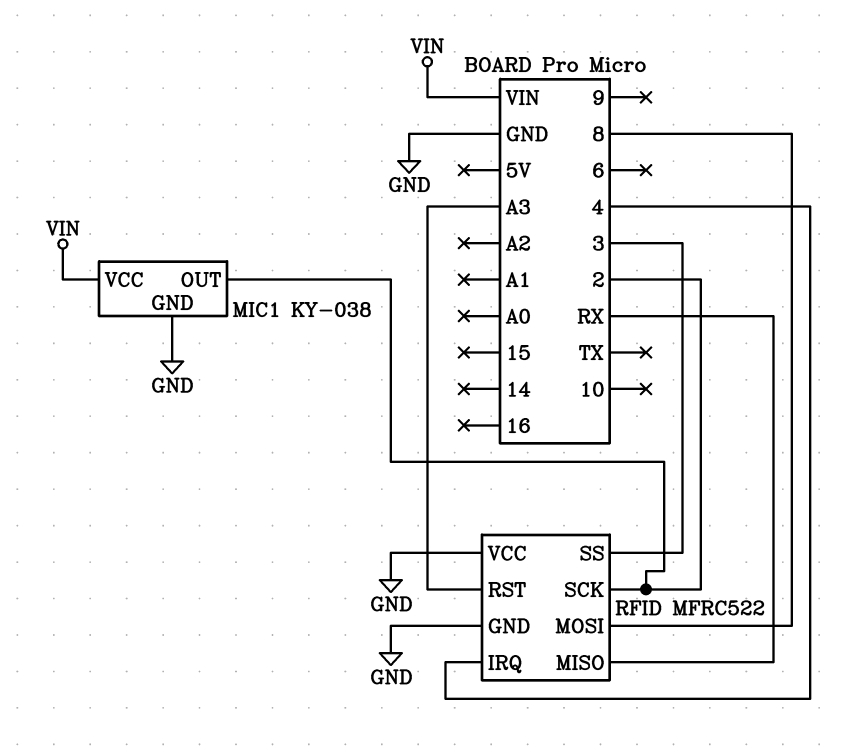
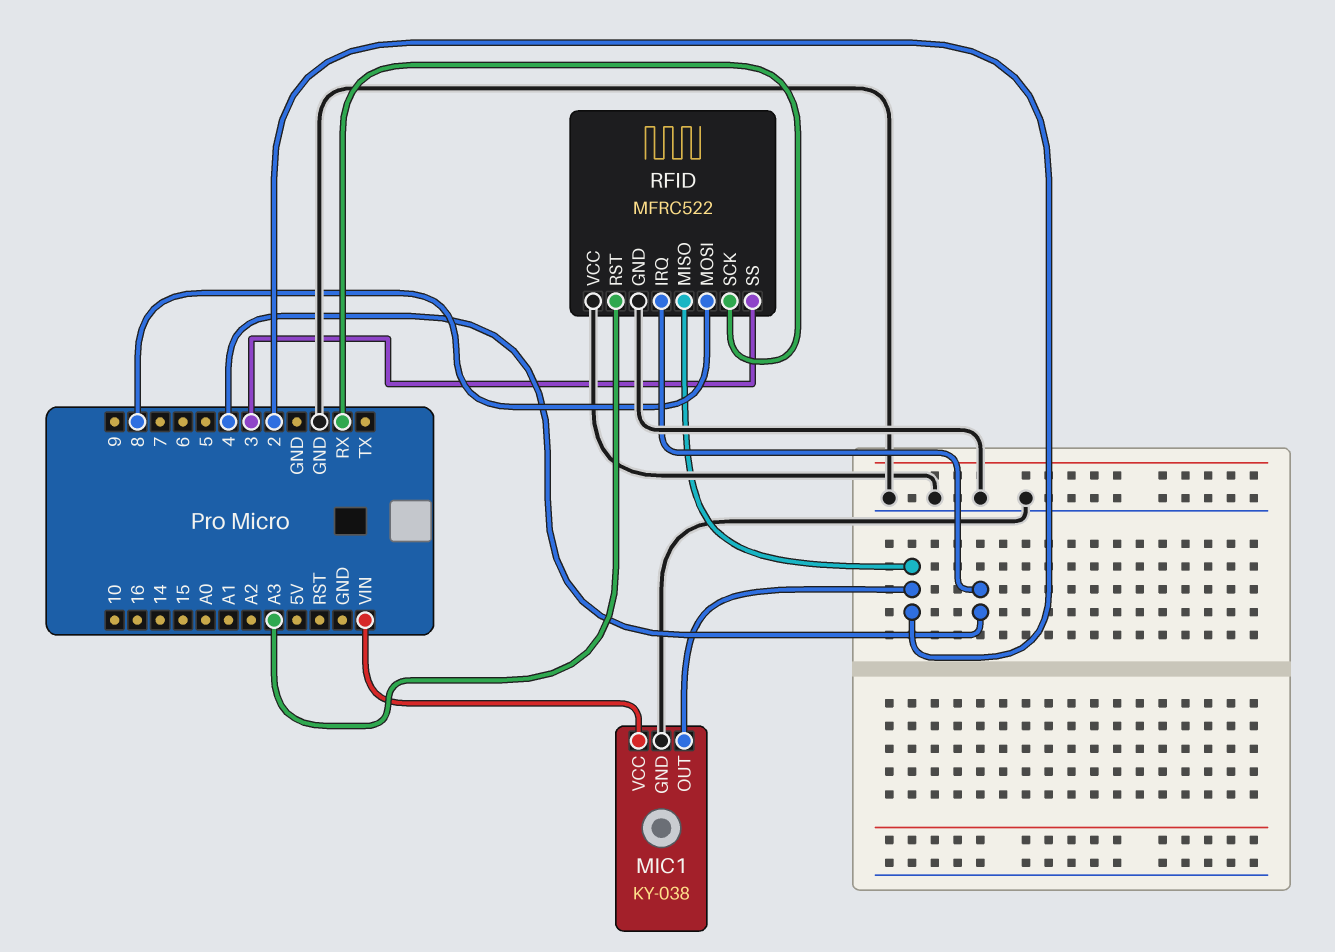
RFID pin MISO: RX -> 2
RFID pin SCK: 2 -> RX

